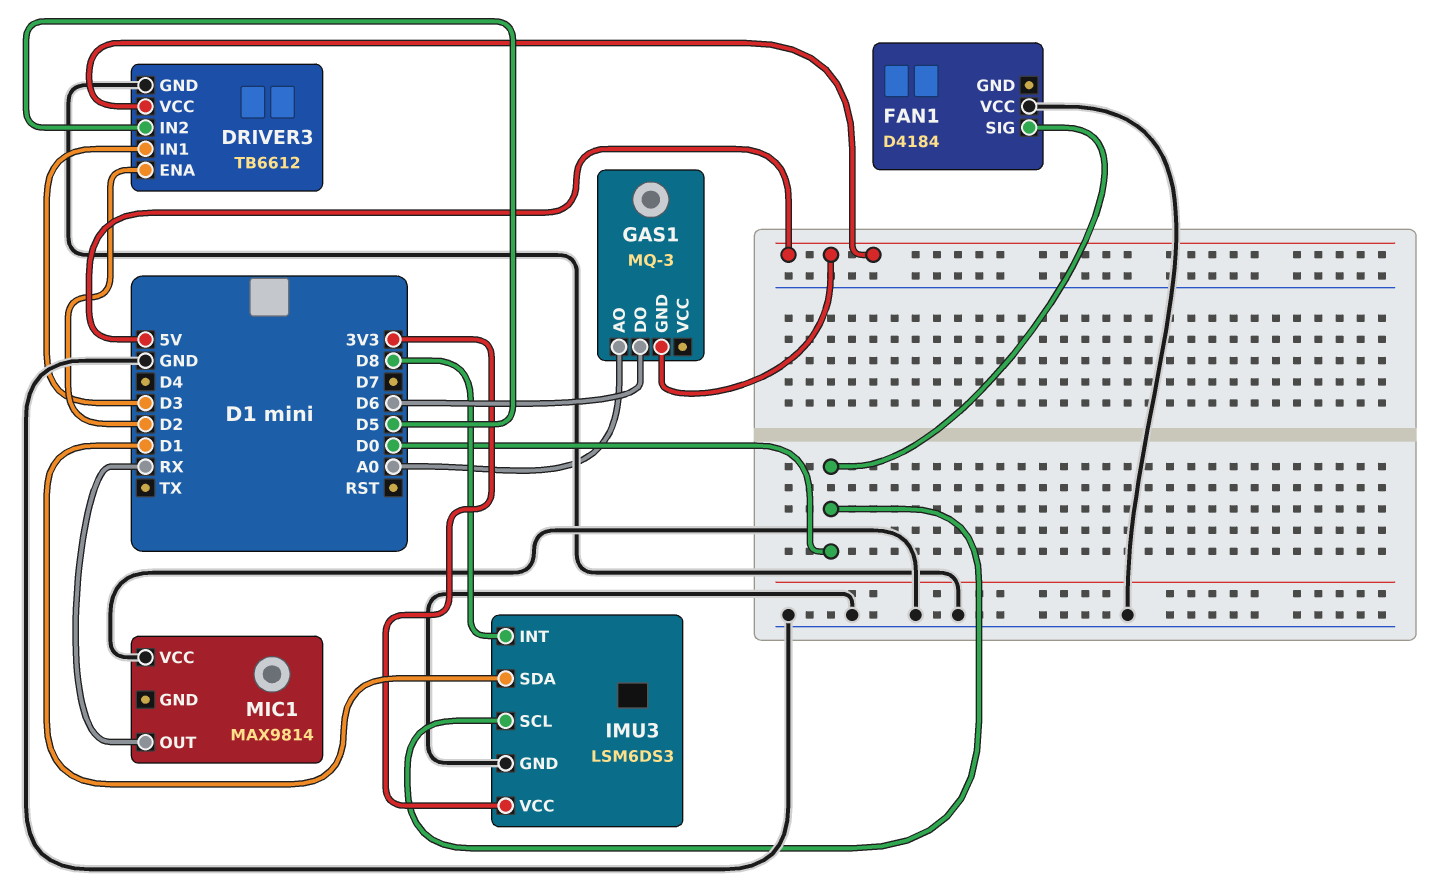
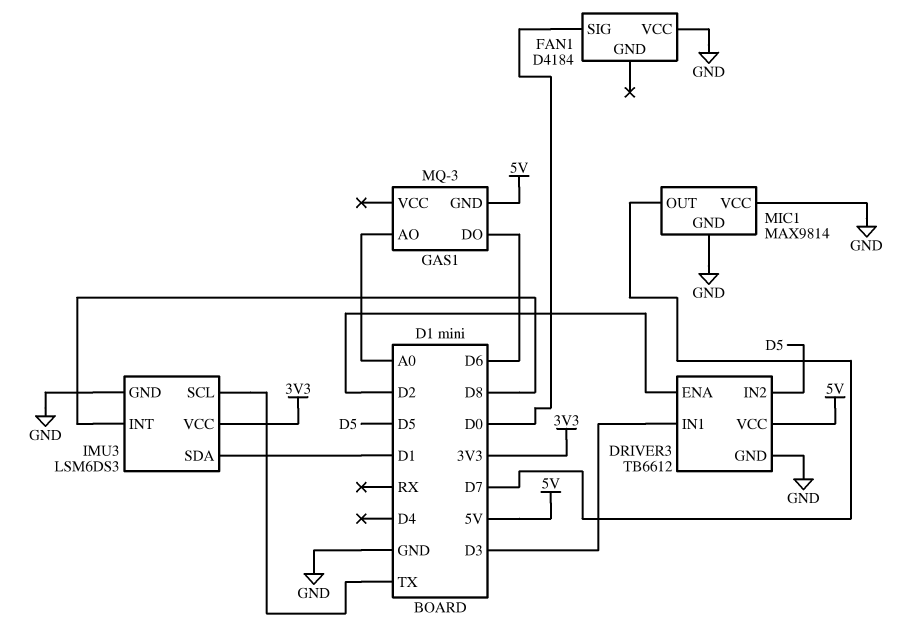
IMU3 pin SCL: D0 -> TX
MIC1 pin GND: none -> GND
MIC1 pin OUT: RX -> D7

